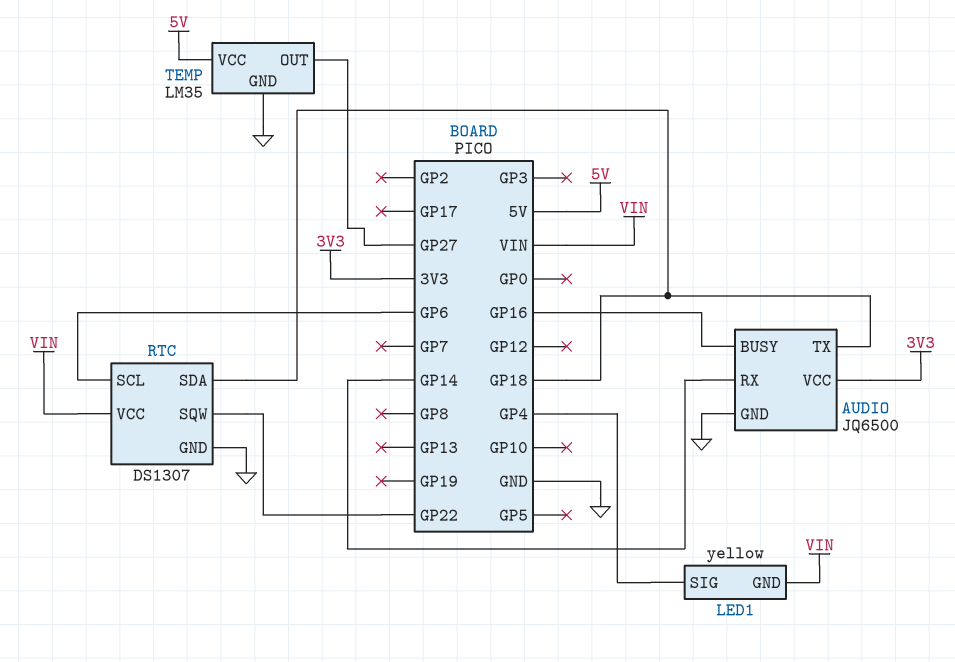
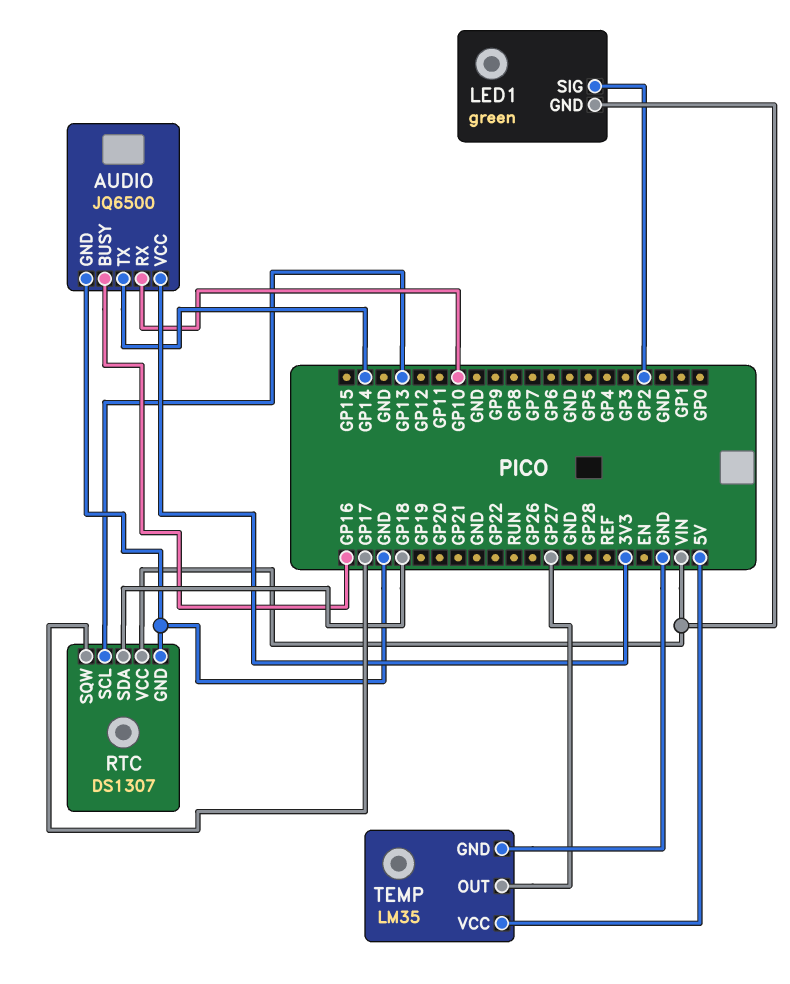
AUDIO pin RX: GP14 -> GP10
AUDIO pin TX: GP18 -> GP14
LED1: yellow -> green
LED1 pin SIG: GP4 -> GP2
RTC pin SCL: GP6 -> GP13
RTC pin SQW: GP22 -> GP17

